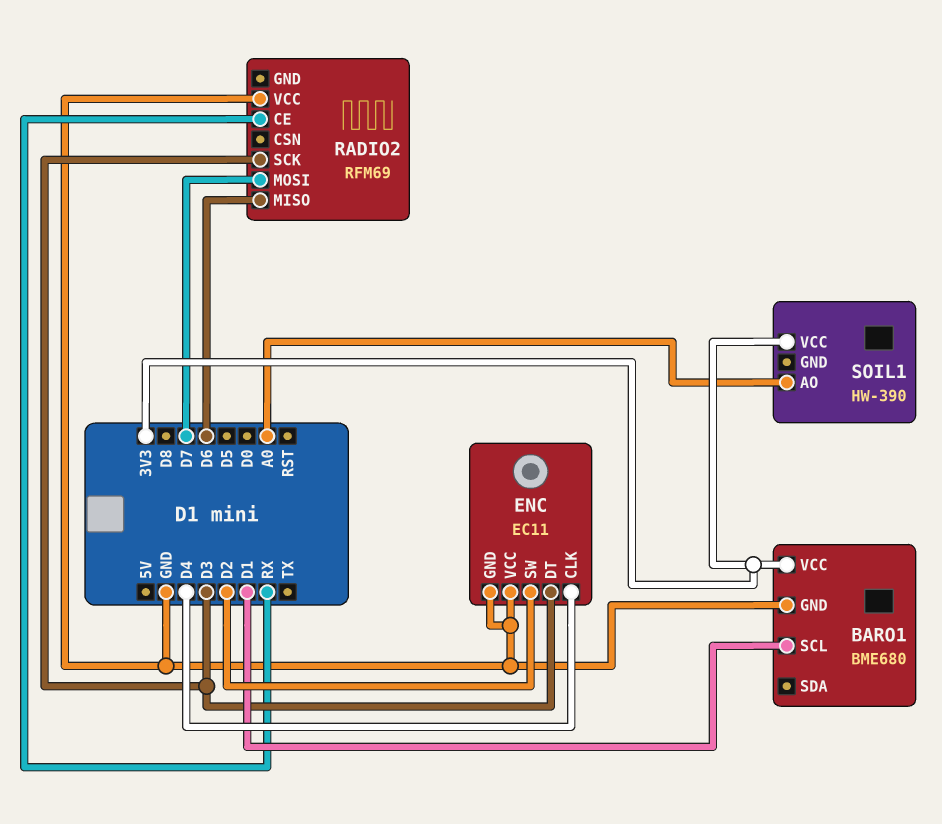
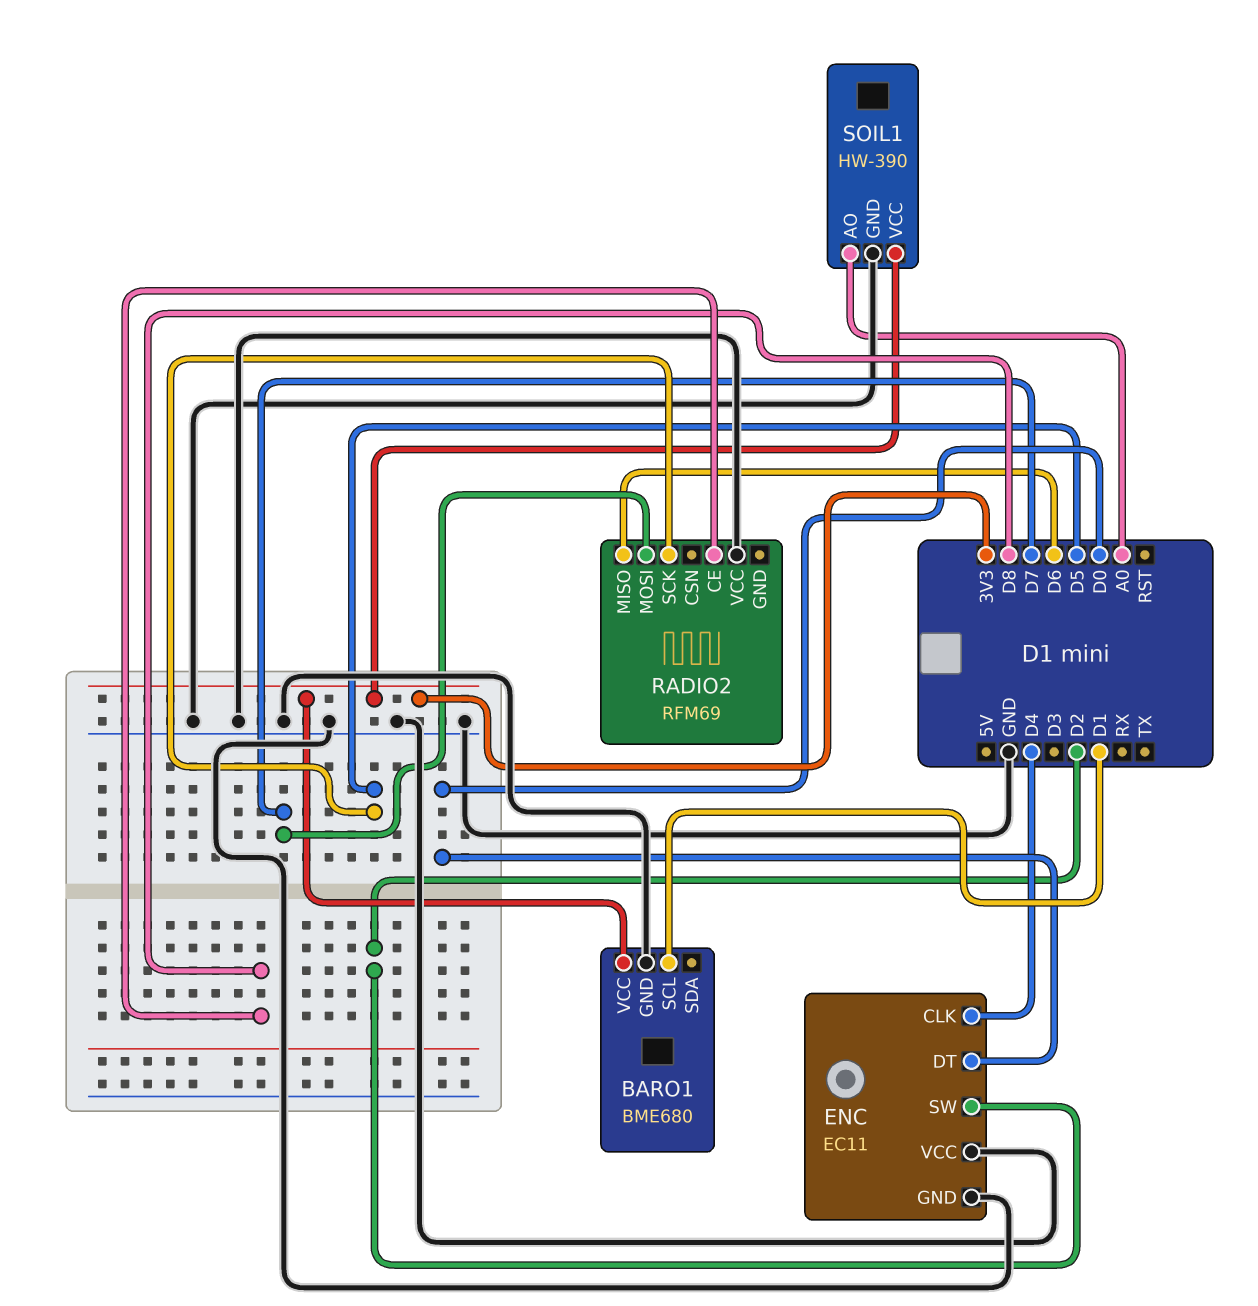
ENC pin DT: D3 -> D0
RADIO2 pin CE: RX -> D8
RADIO2 pin SCK: D3 -> D5
SOIL1 pin GND: none -> GND

